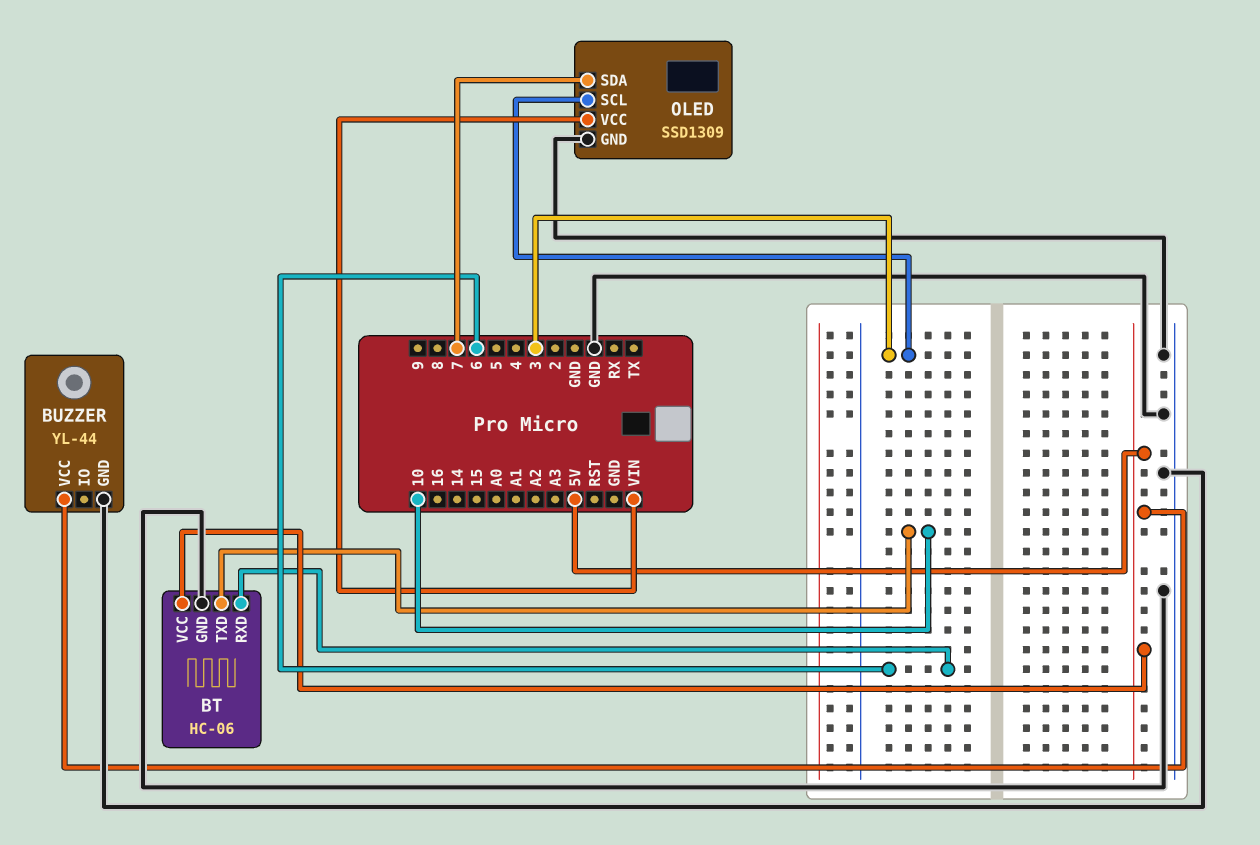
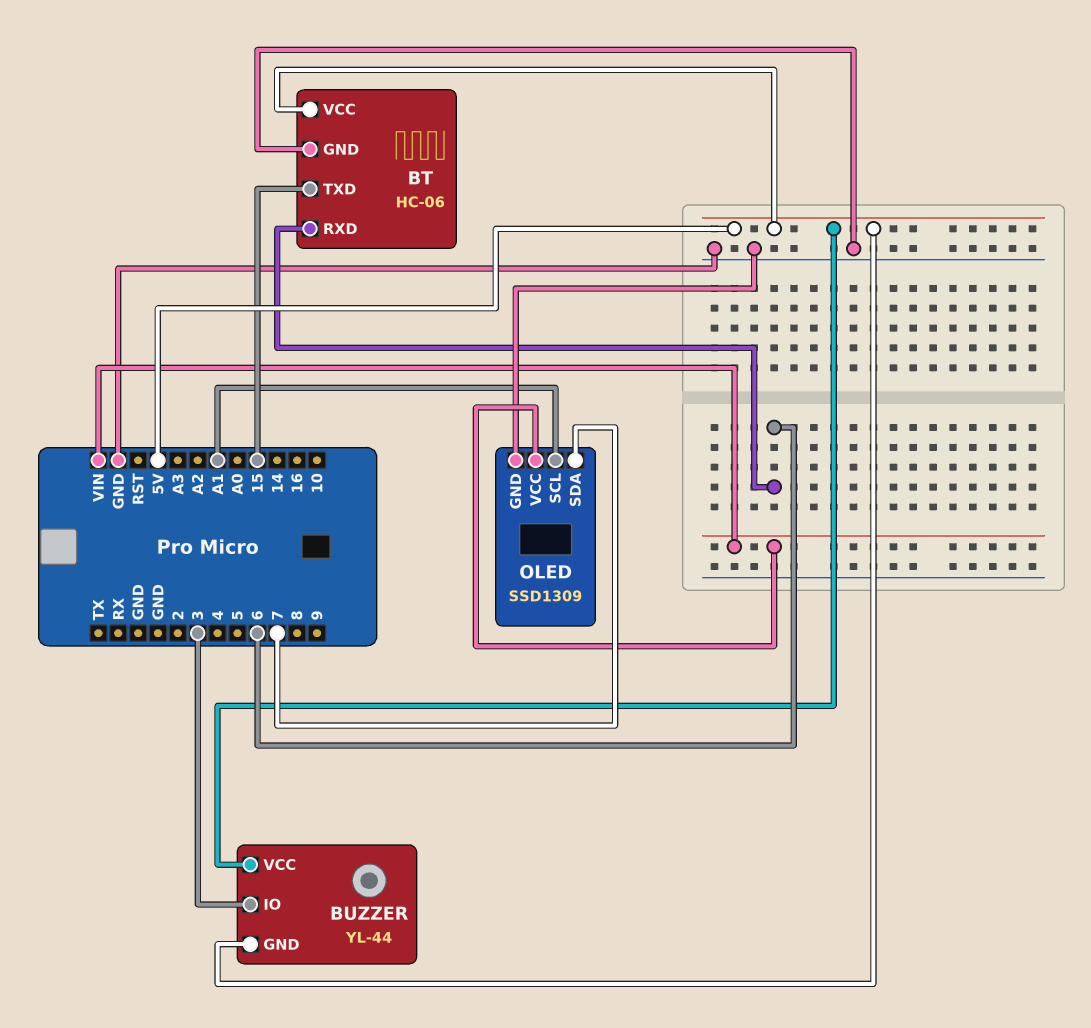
BT pin TXD: 10 -> 15
BUZZER pin GND: GND -> 5V
BUZZER pin IO: none -> 3
OLED pin SCL: 3 -> A1

